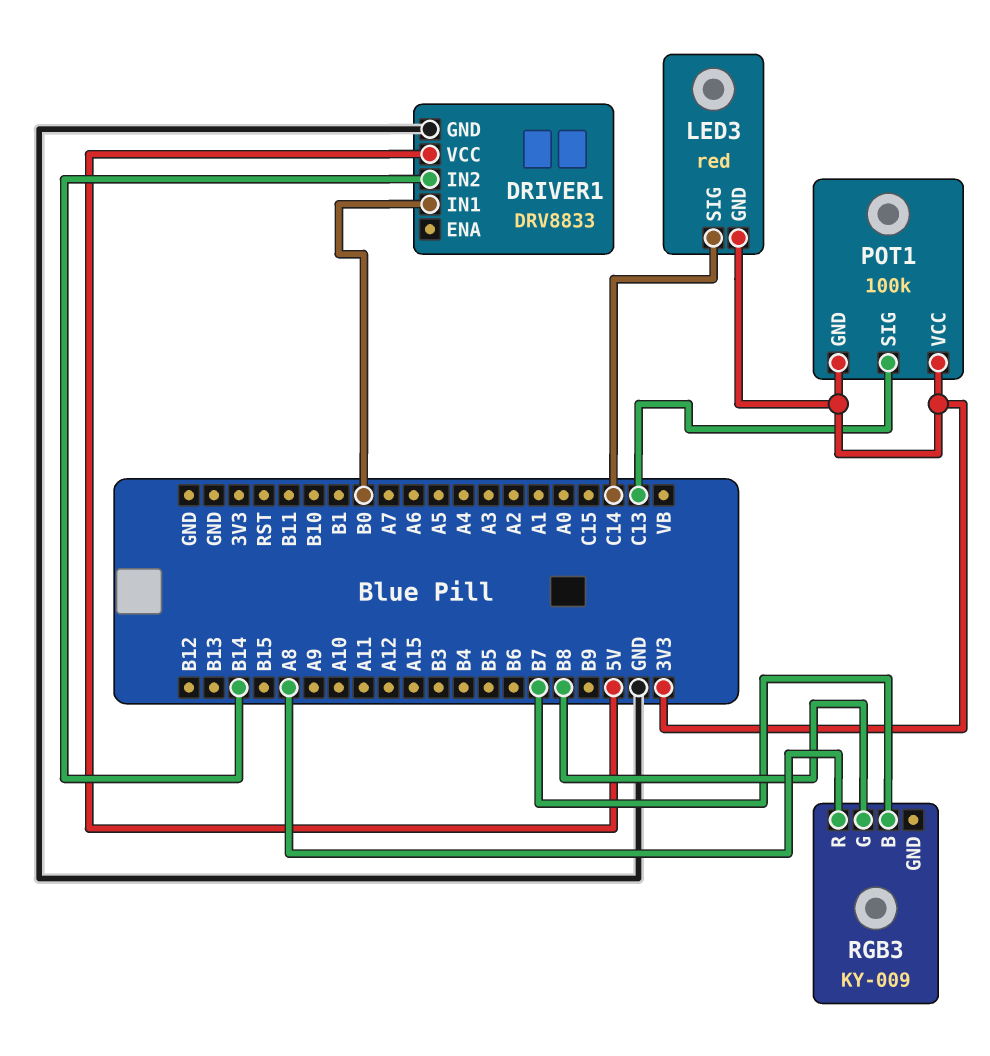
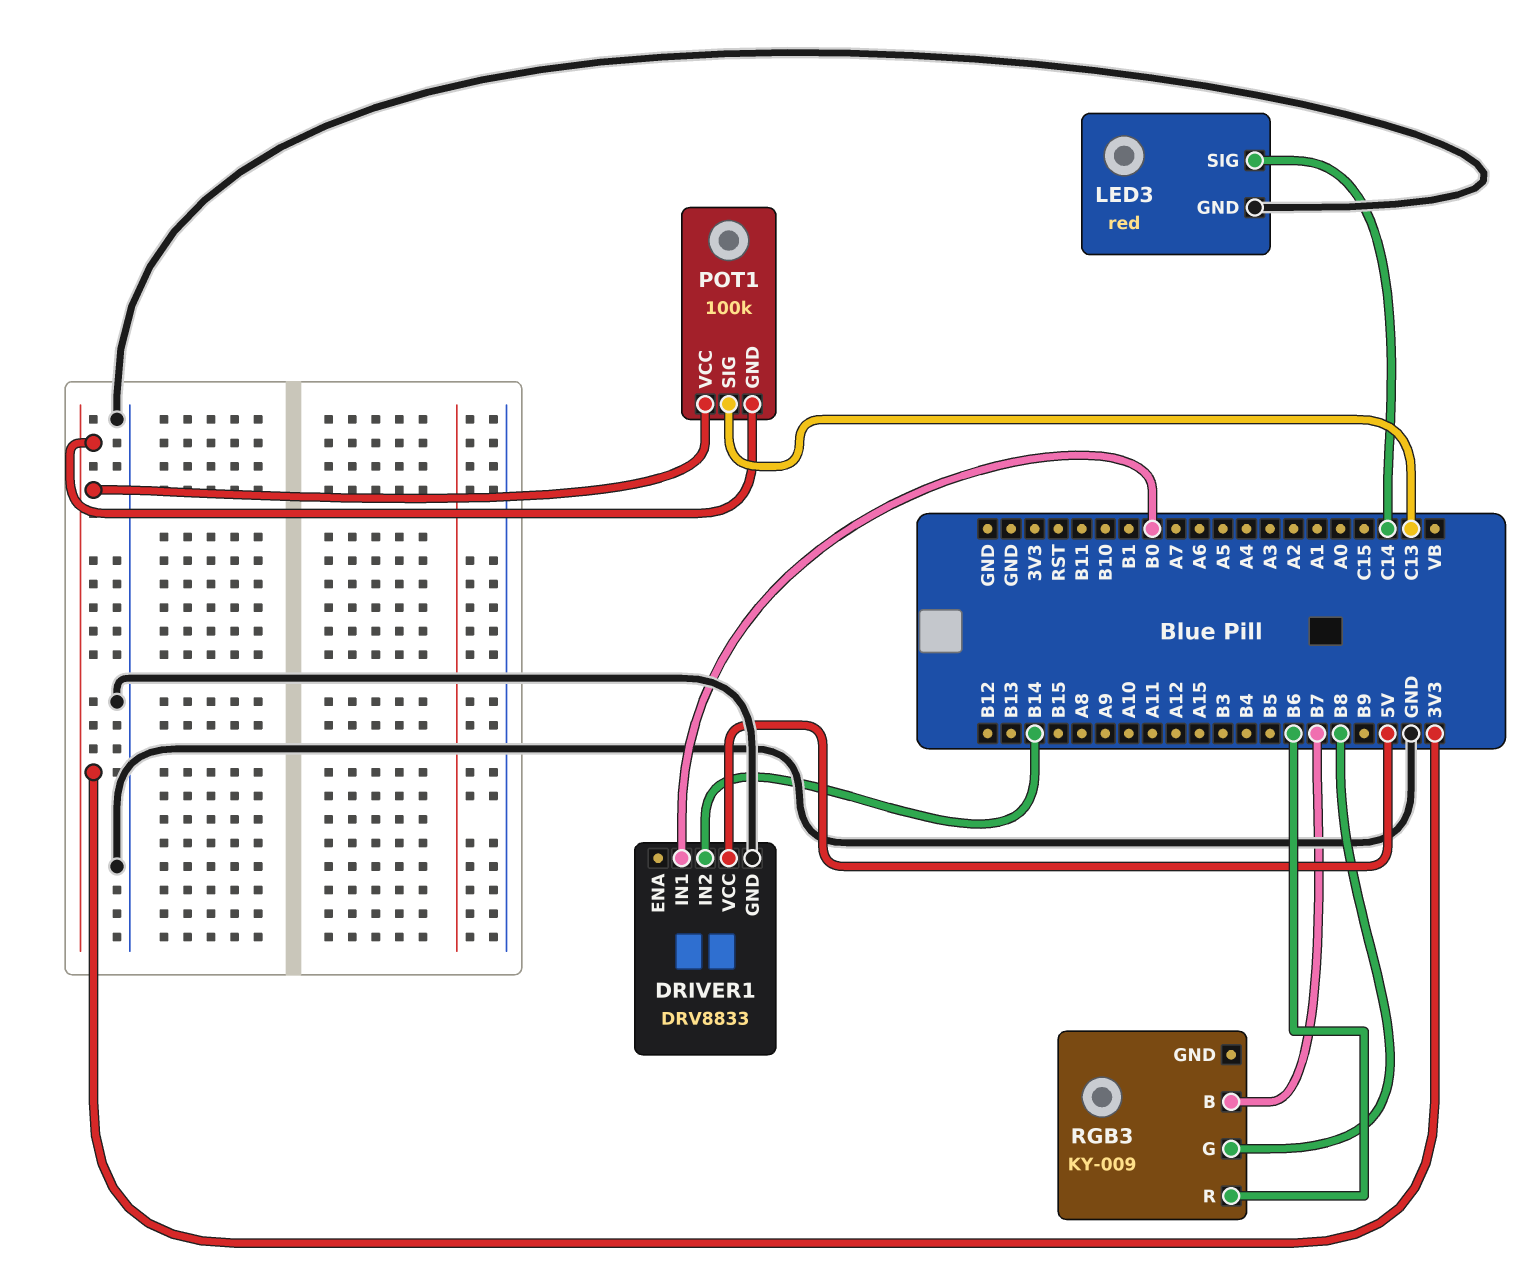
LED3 pin GND: 3V3 -> GND
RGB3 pin R: A8 -> B6

